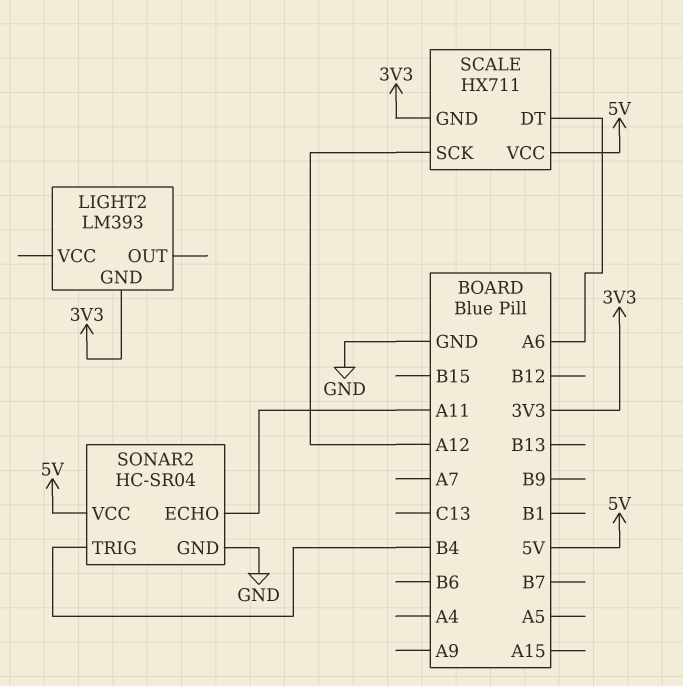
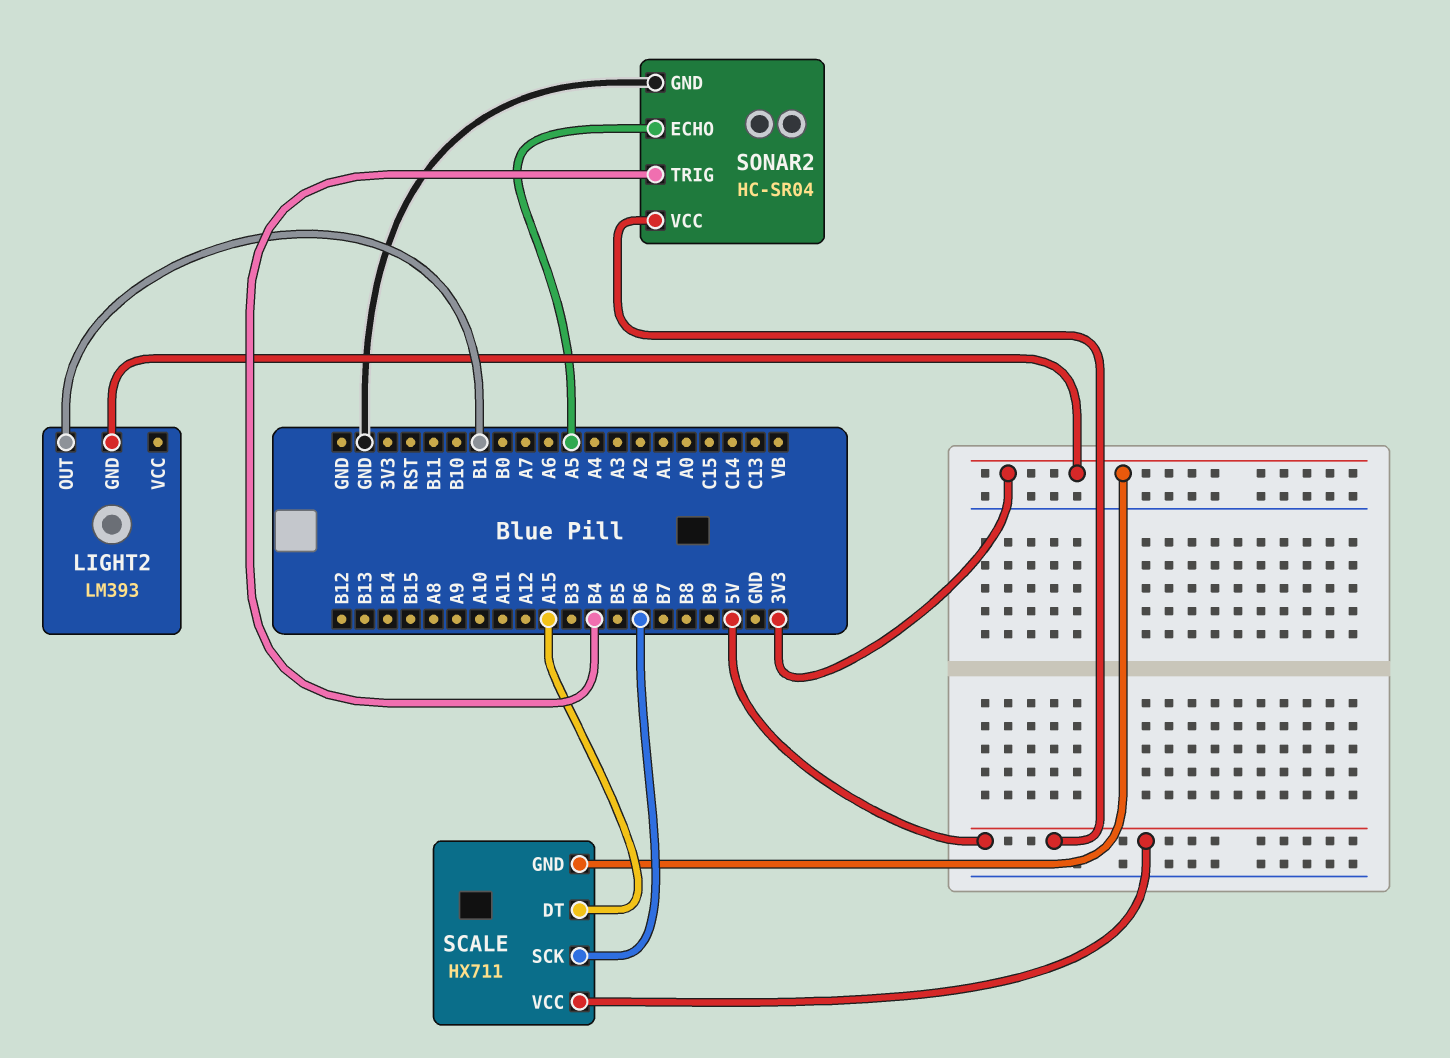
LIGHT2 pin OUT: none -> B1
SCALE pin DT: A6 -> A15
SCALE pin SCK: A12 -> B6
SONAR2 pin ECHO: A11 -> A5

